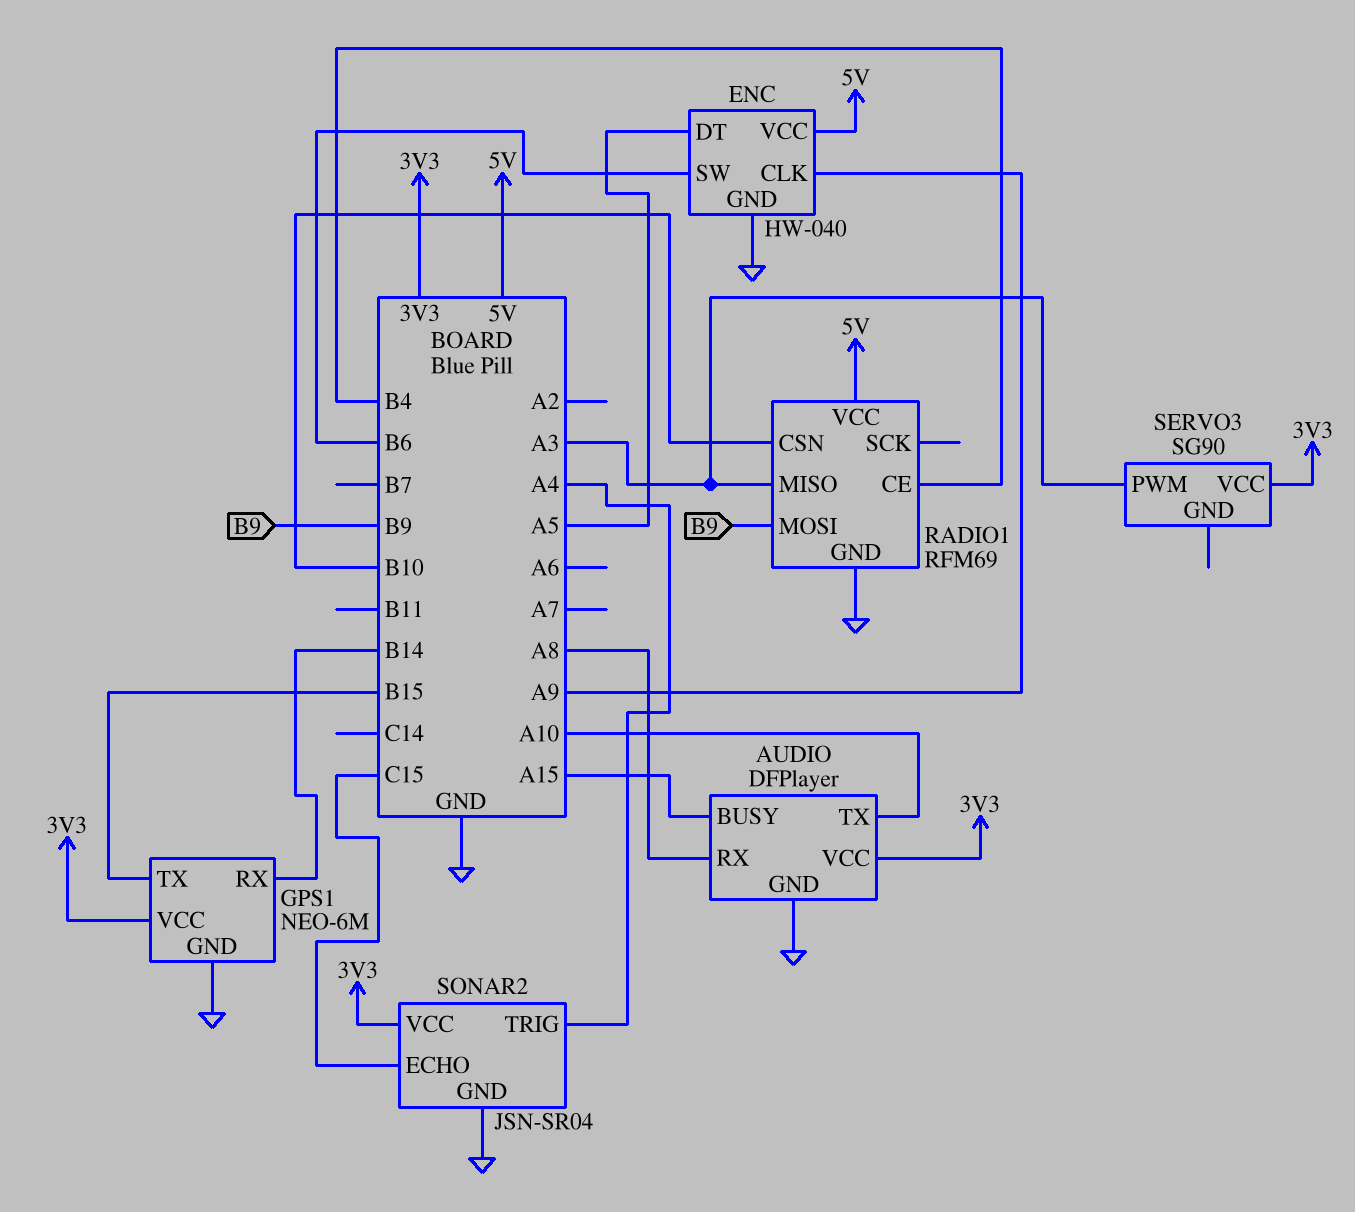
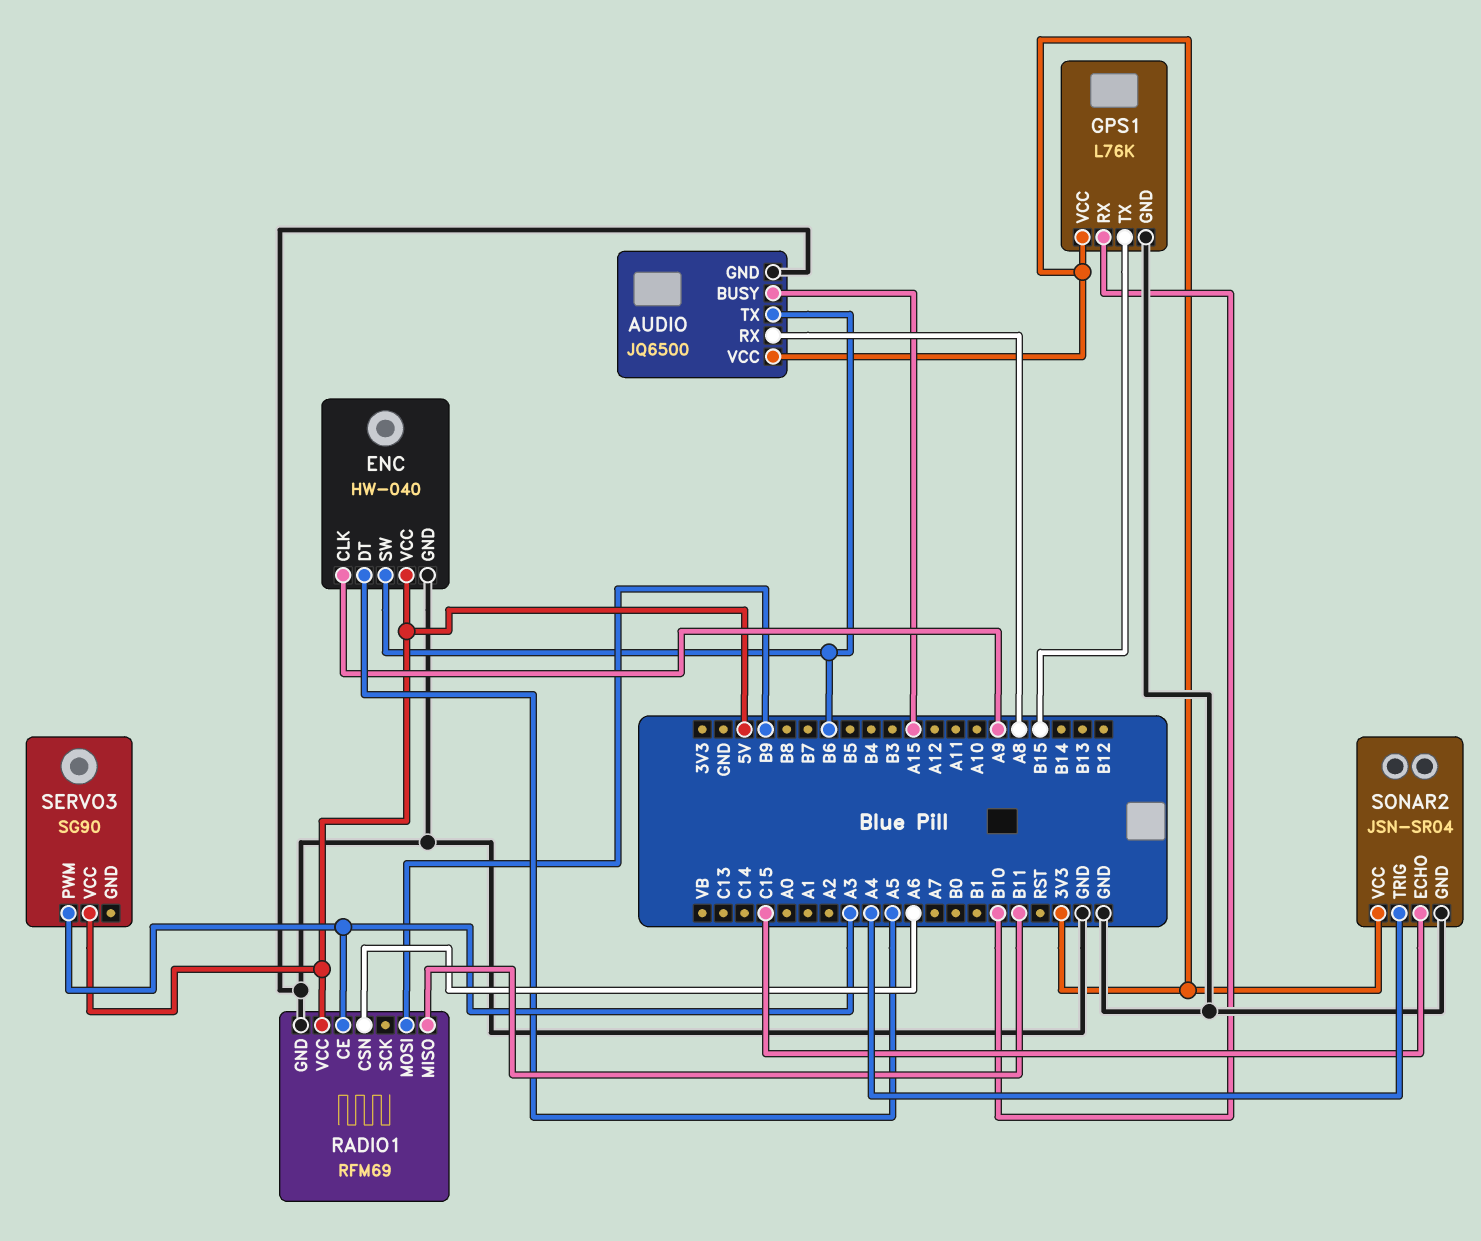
AUDIO: DFPlayer -> JQ6500
AUDIO pin TX: A10 -> B6
GPS1: NEO-6M -> L76K
GPS1 pin RX: B14 -> B10
RADIO1 pin CE: B4 -> A3
RADIO1 pin CSN: B10 -> A6
RADIO1 pin MISO: A3 -> B11
SERVO3 pin VCC: 3V3 -> 5V

